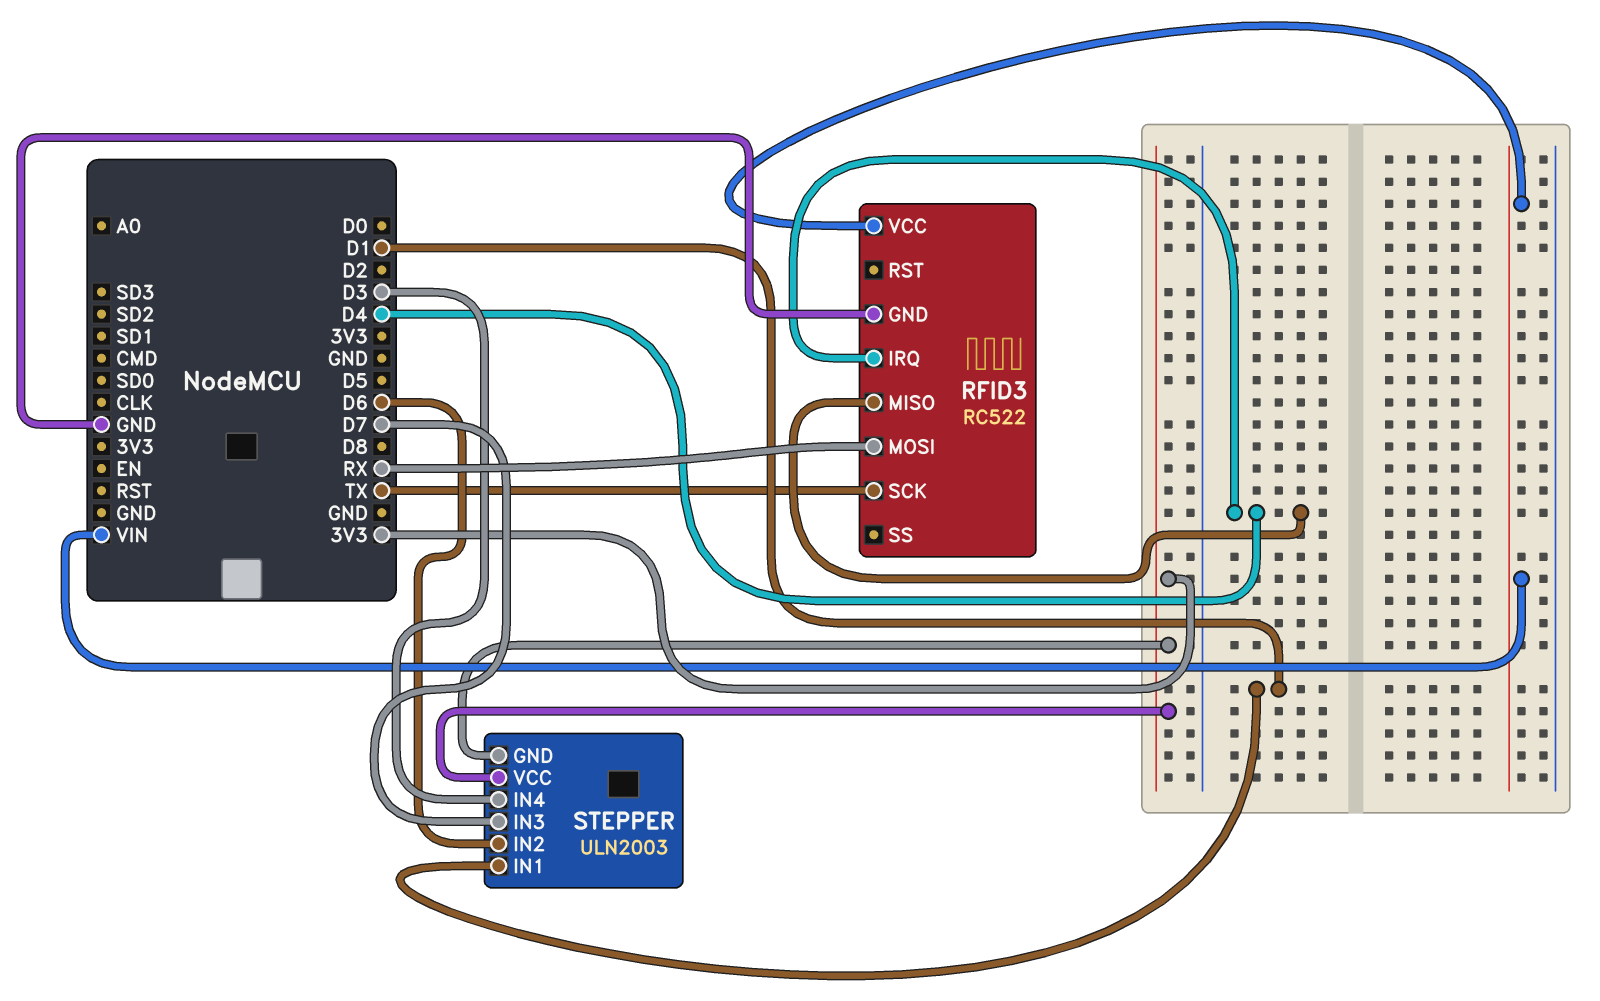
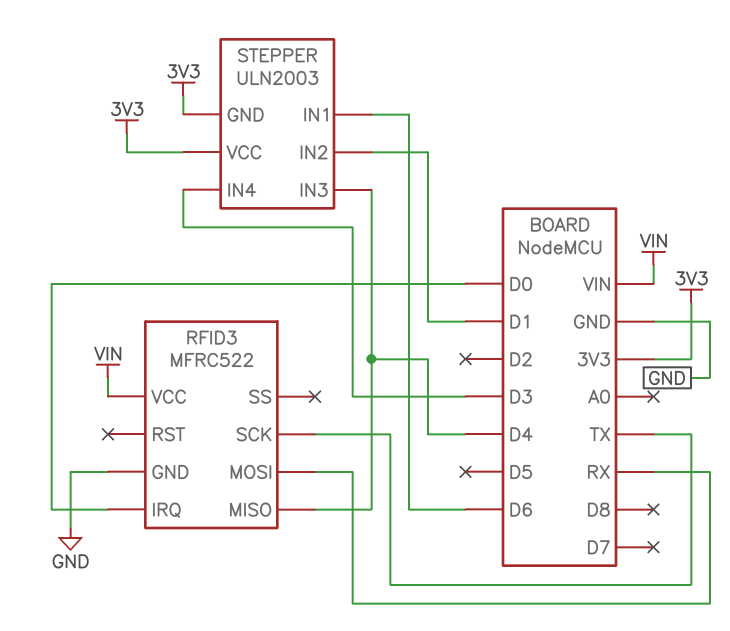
RFID3: RC522 -> MFRC522
RFID3 pin IRQ: D4 -> D0
STEPPER pin IN1: D1 -> D6
STEPPER pin IN2: D6 -> D1
STEPPER pin IN3: D7 -> D4

